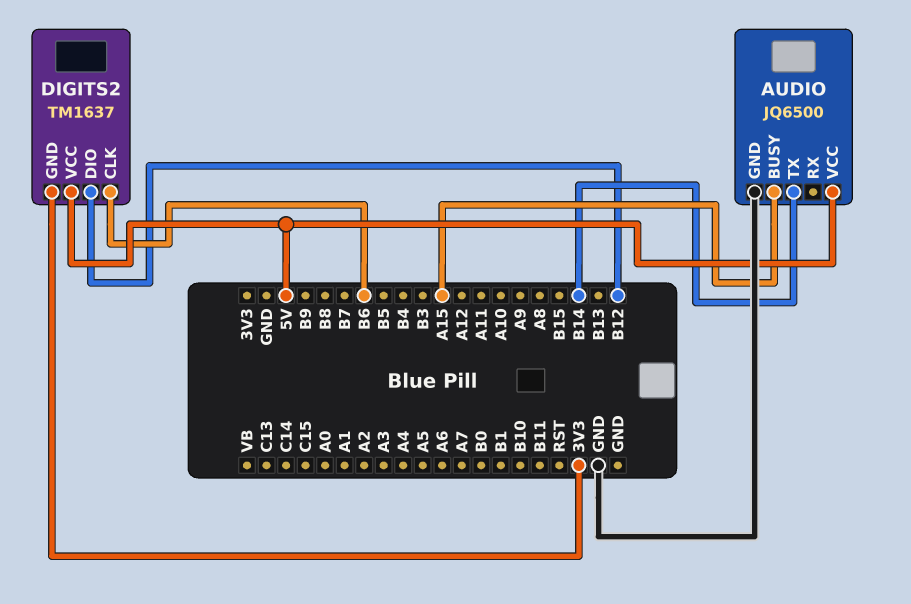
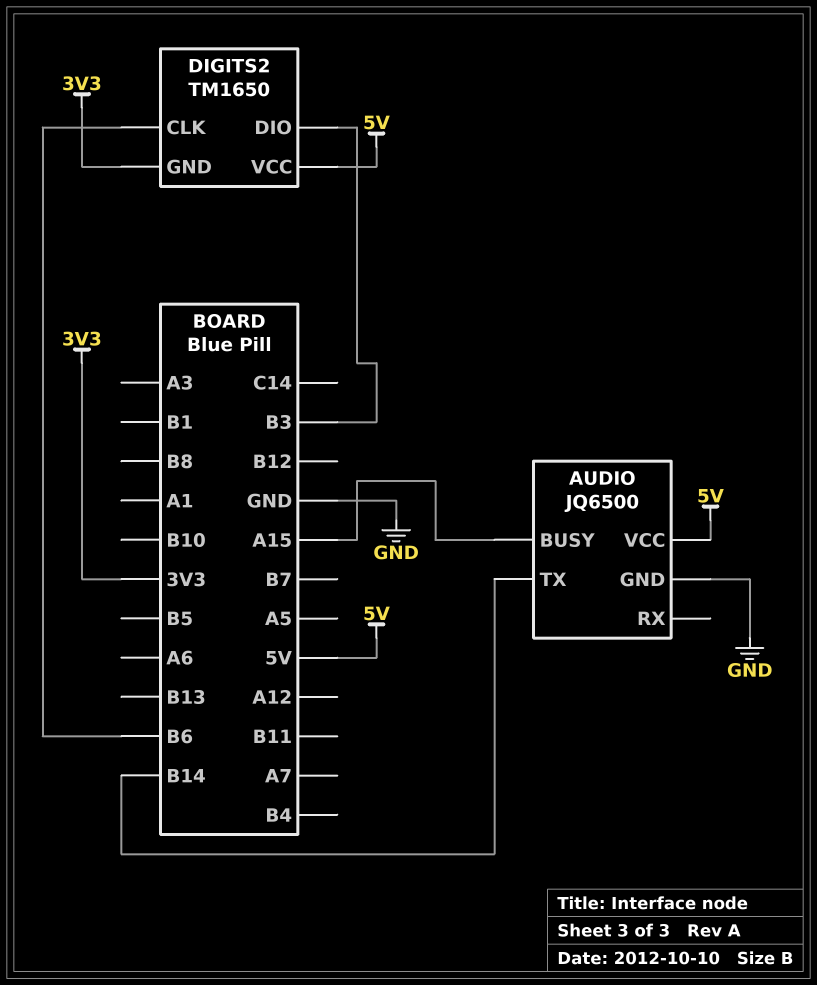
DIGITS2: TM1637 -> TM1650
DIGITS2 pin DIO: B12 -> B3

